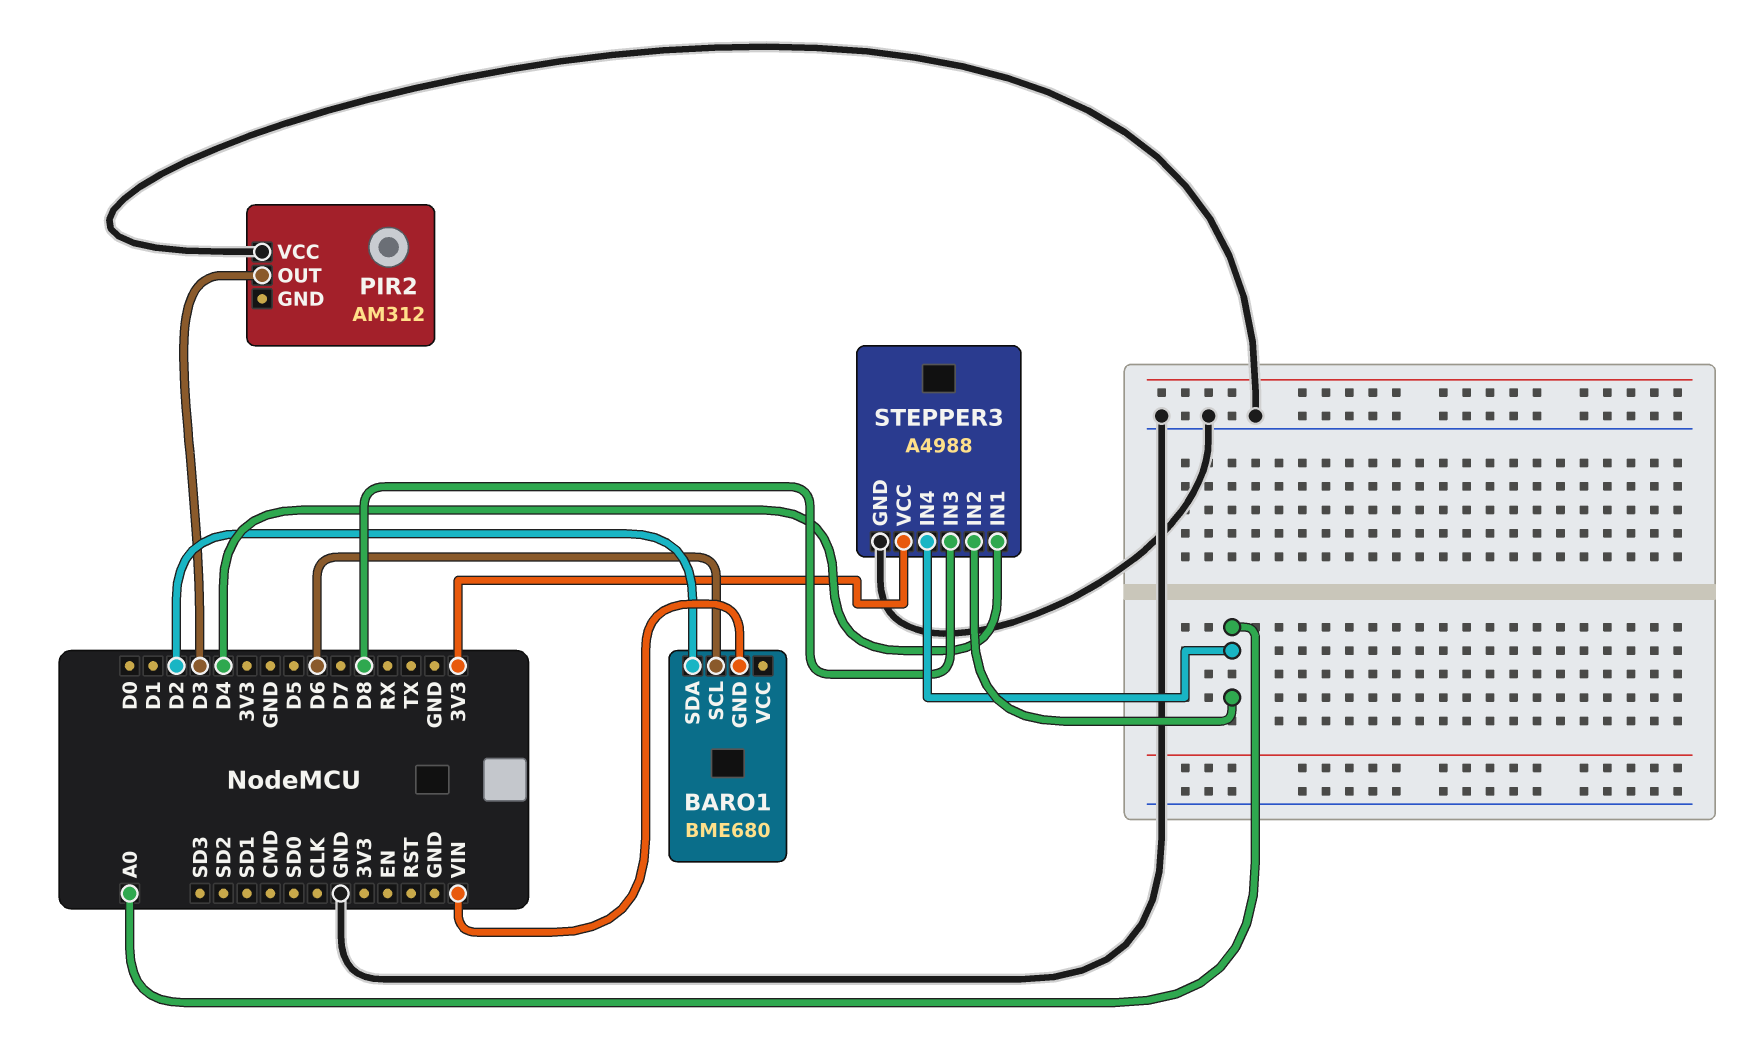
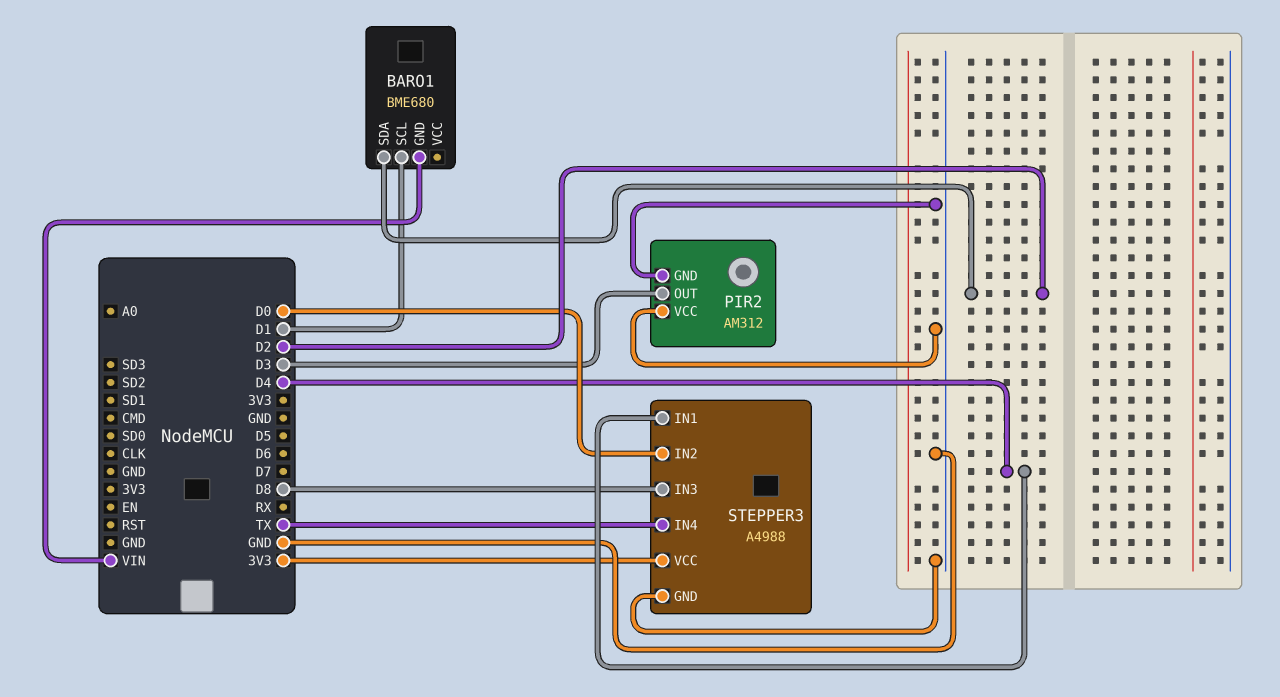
BARO1 pin SCL: D6 -> D1
PIR2 pin GND: none -> GND
STEPPER3 pin IN2: A0 -> D0
STEPPER3 pin IN4: A0 -> TX

